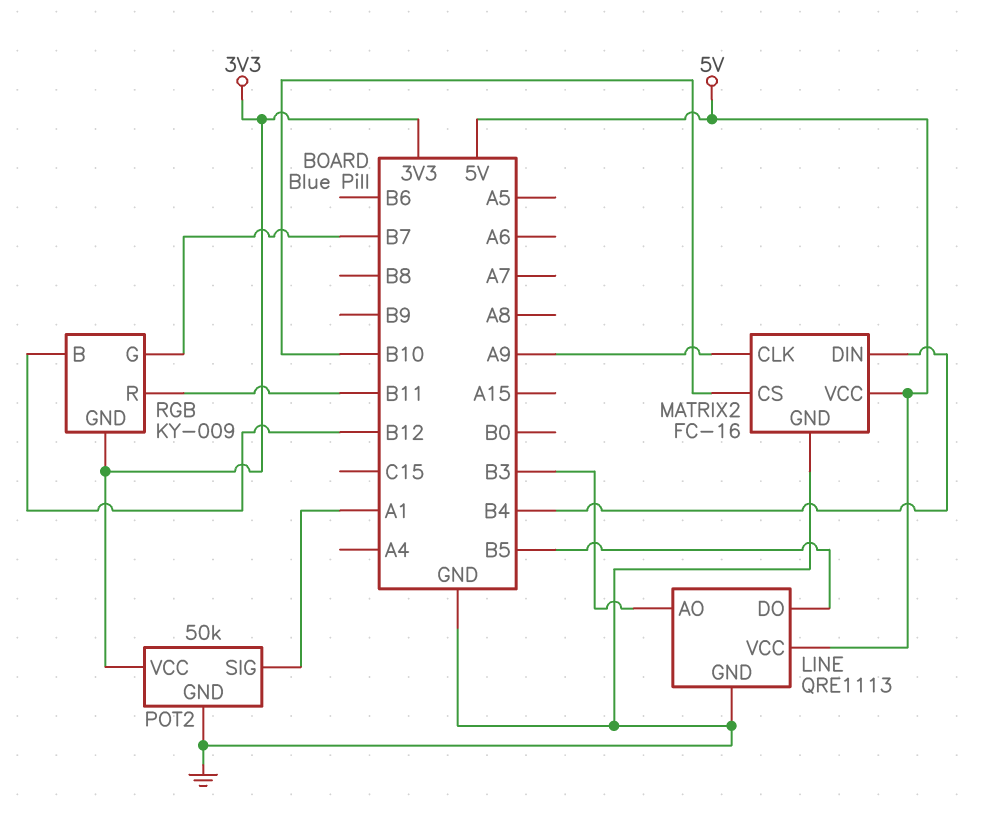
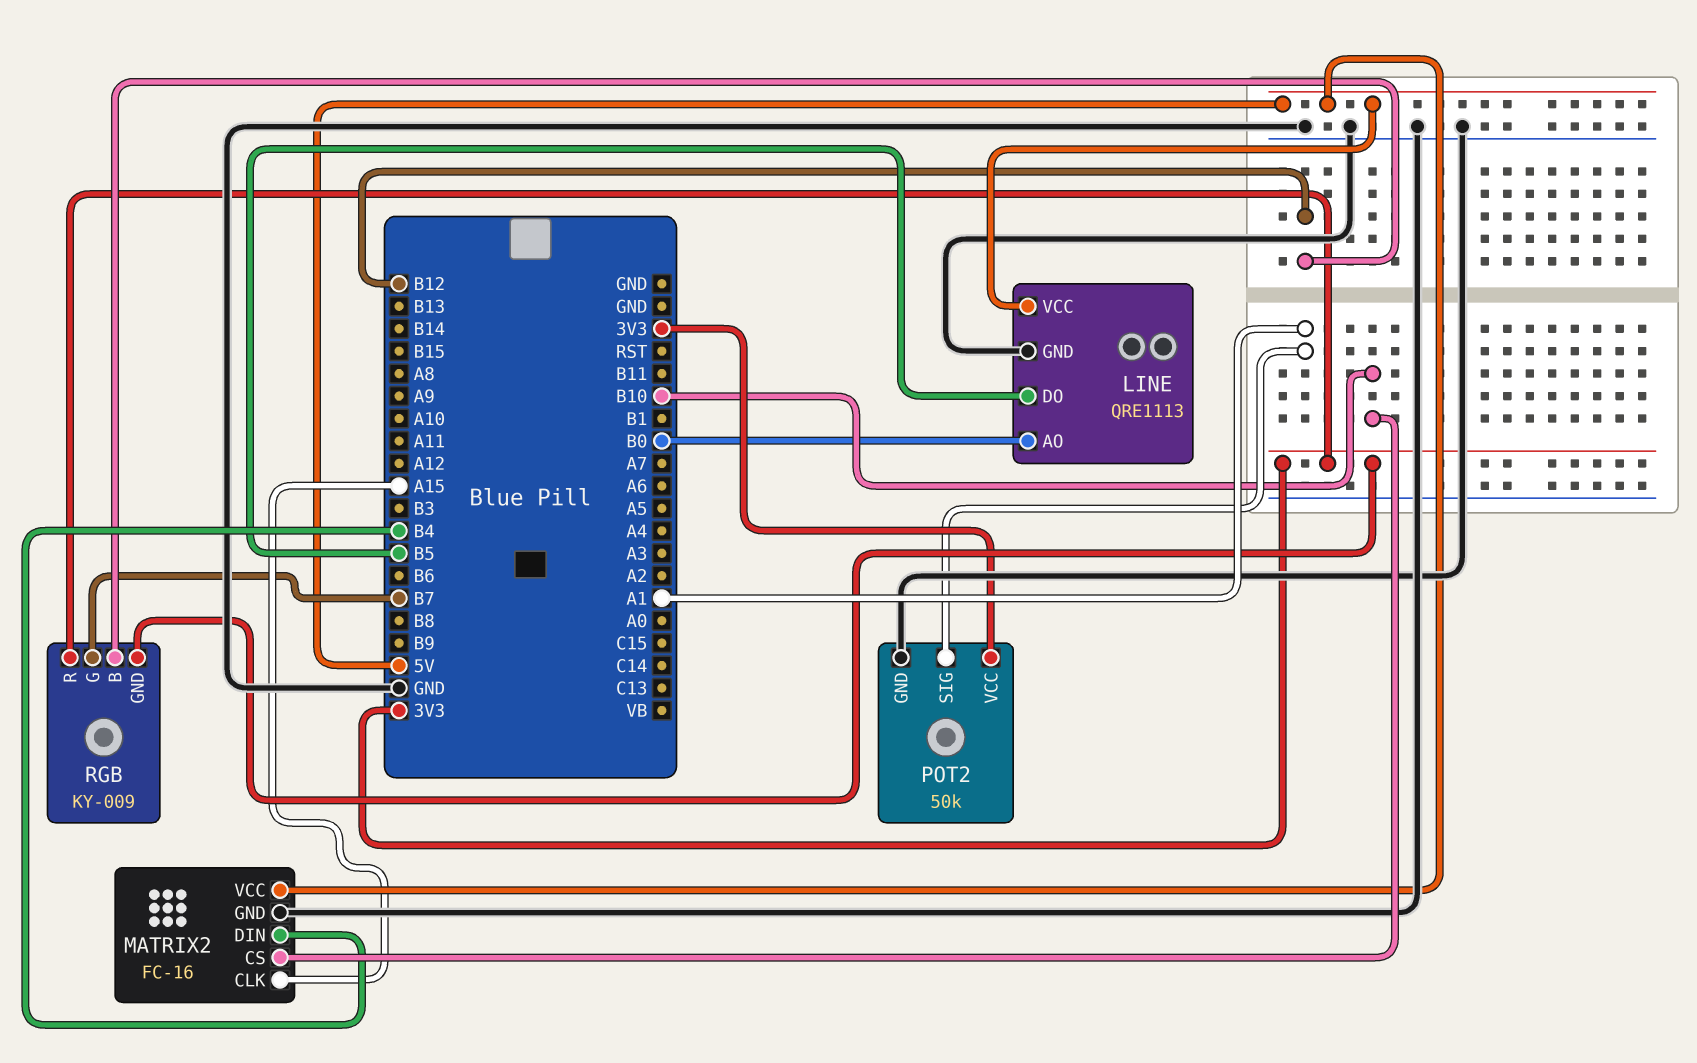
LINE pin AO: B3 -> B0
MATRIX2 pin CLK: A9 -> A15
RGB pin R: B11 -> 3V3

